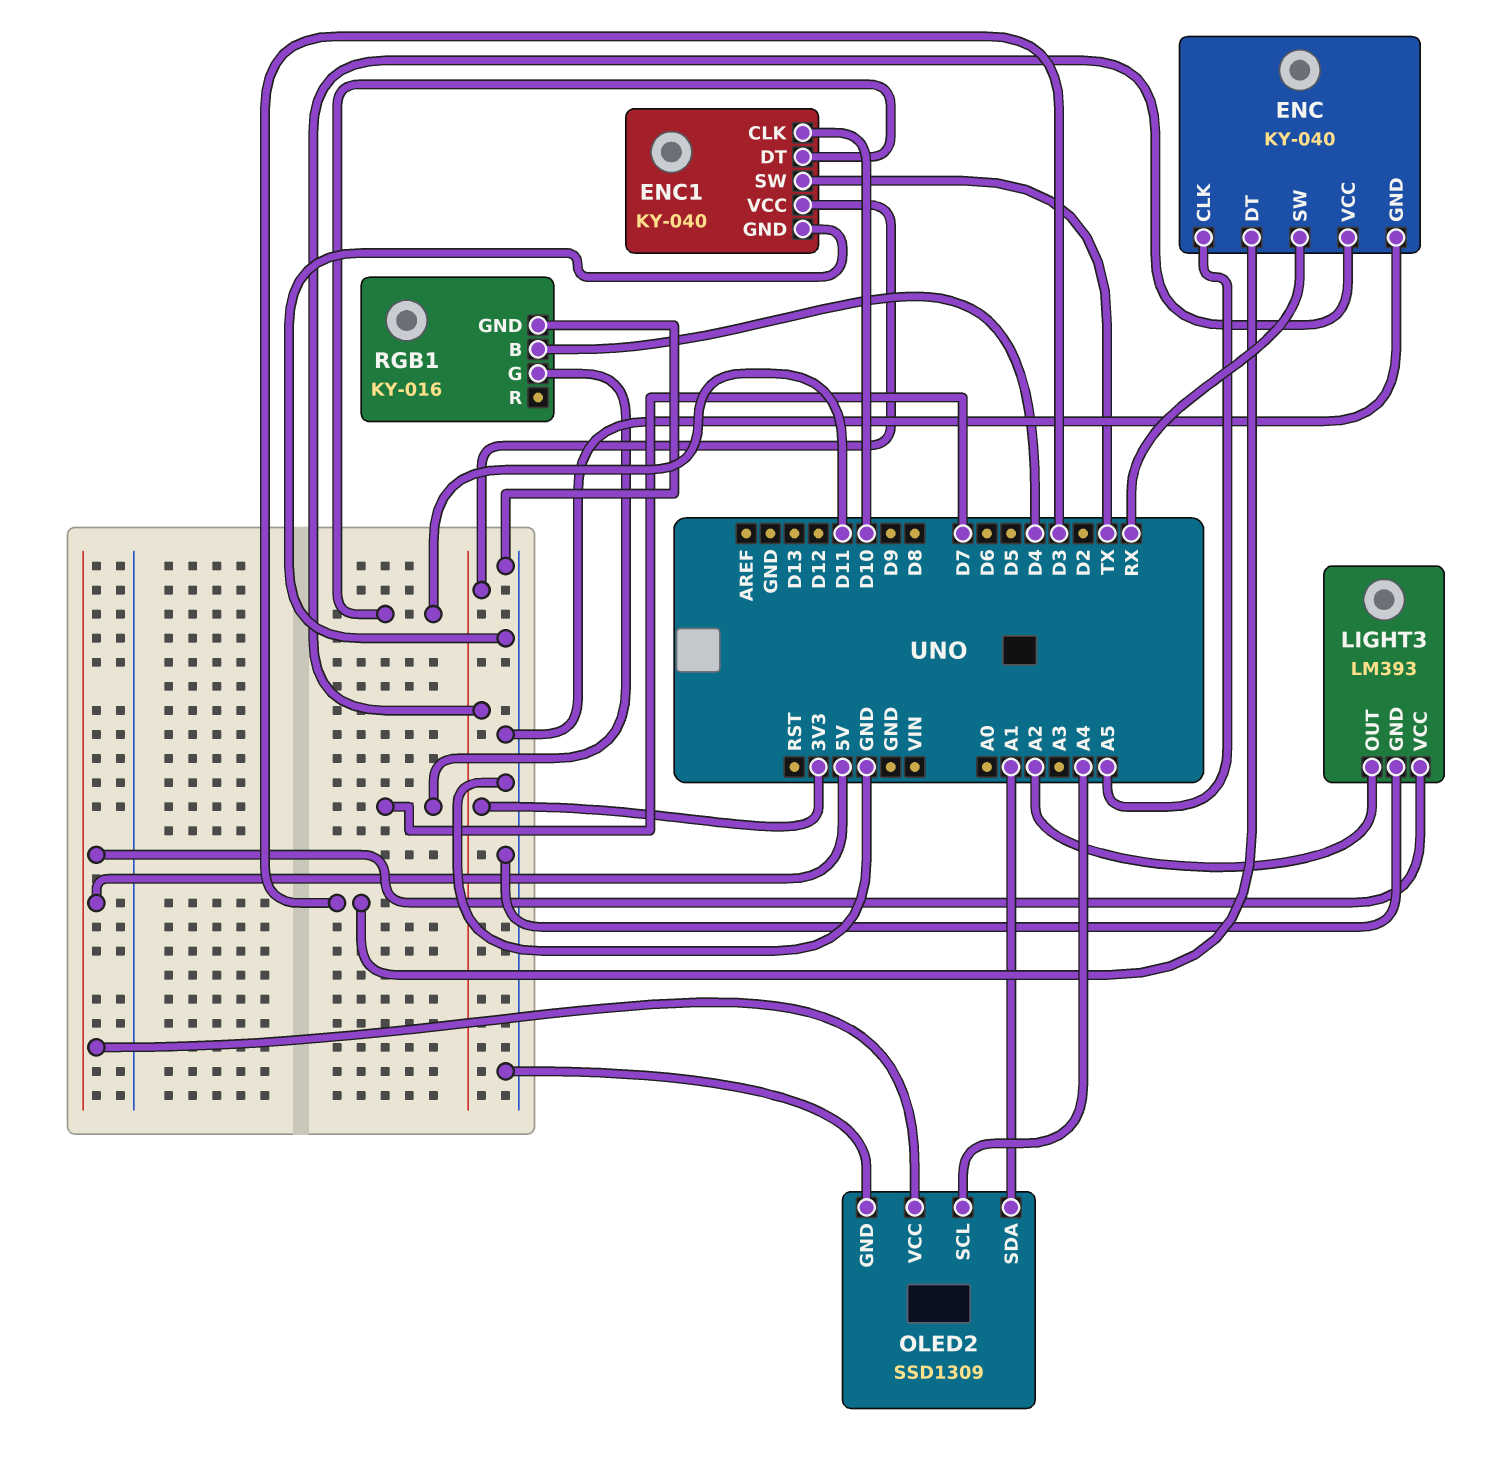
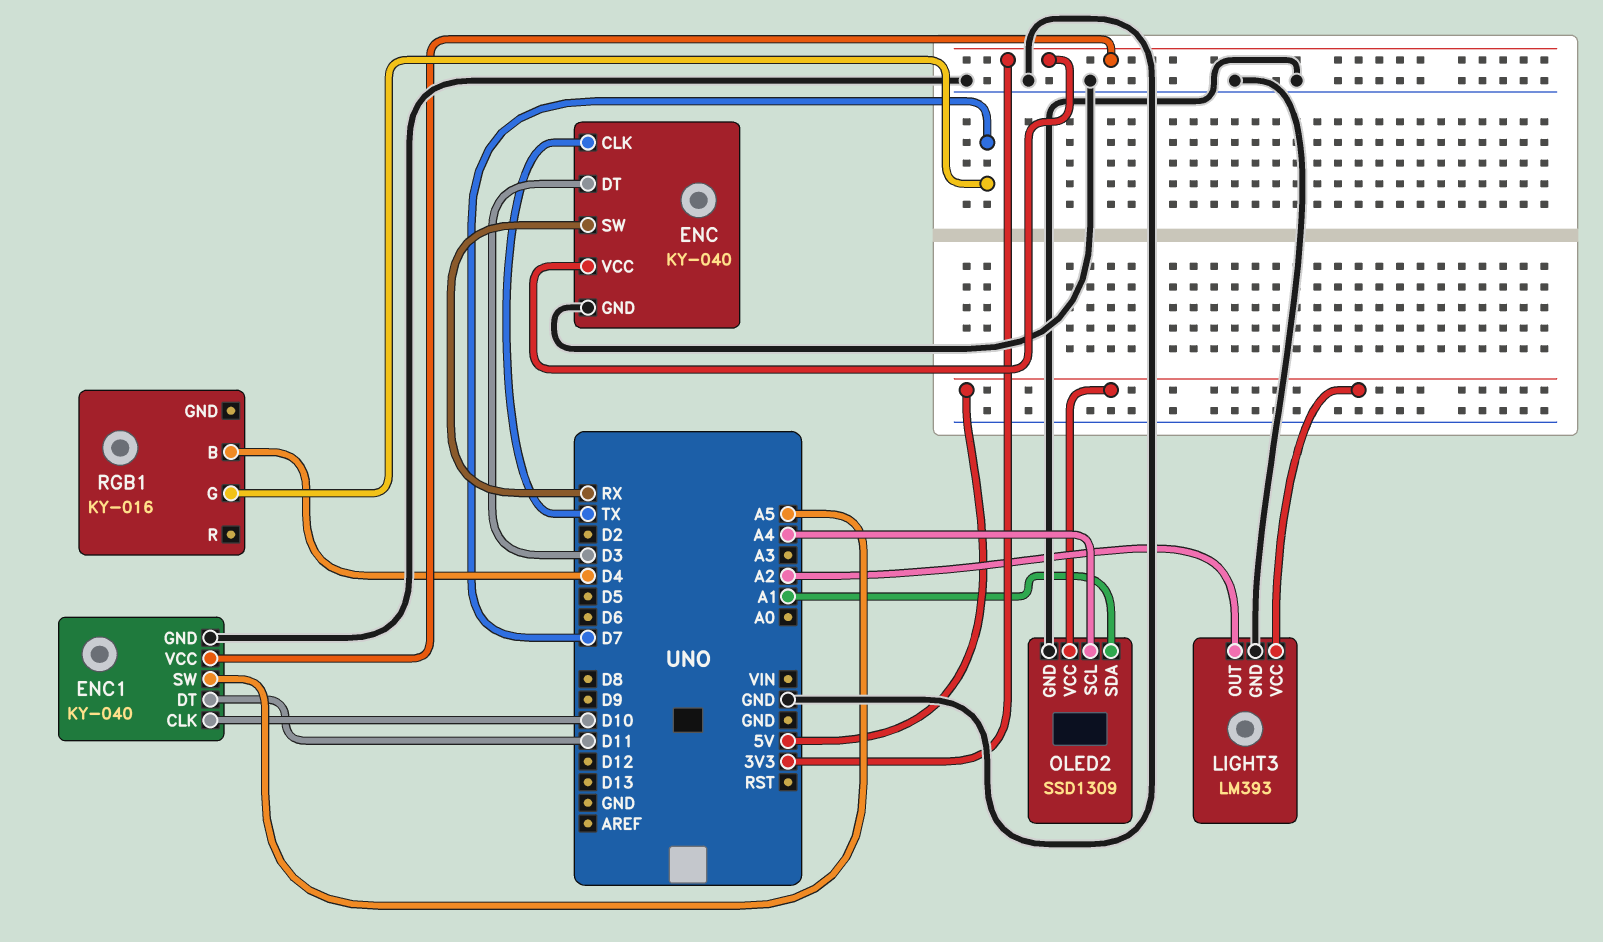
ENC pin CLK: A5 -> TX
ENC1 pin SW: TX -> A5
RGB1 pin GND: GND -> none

